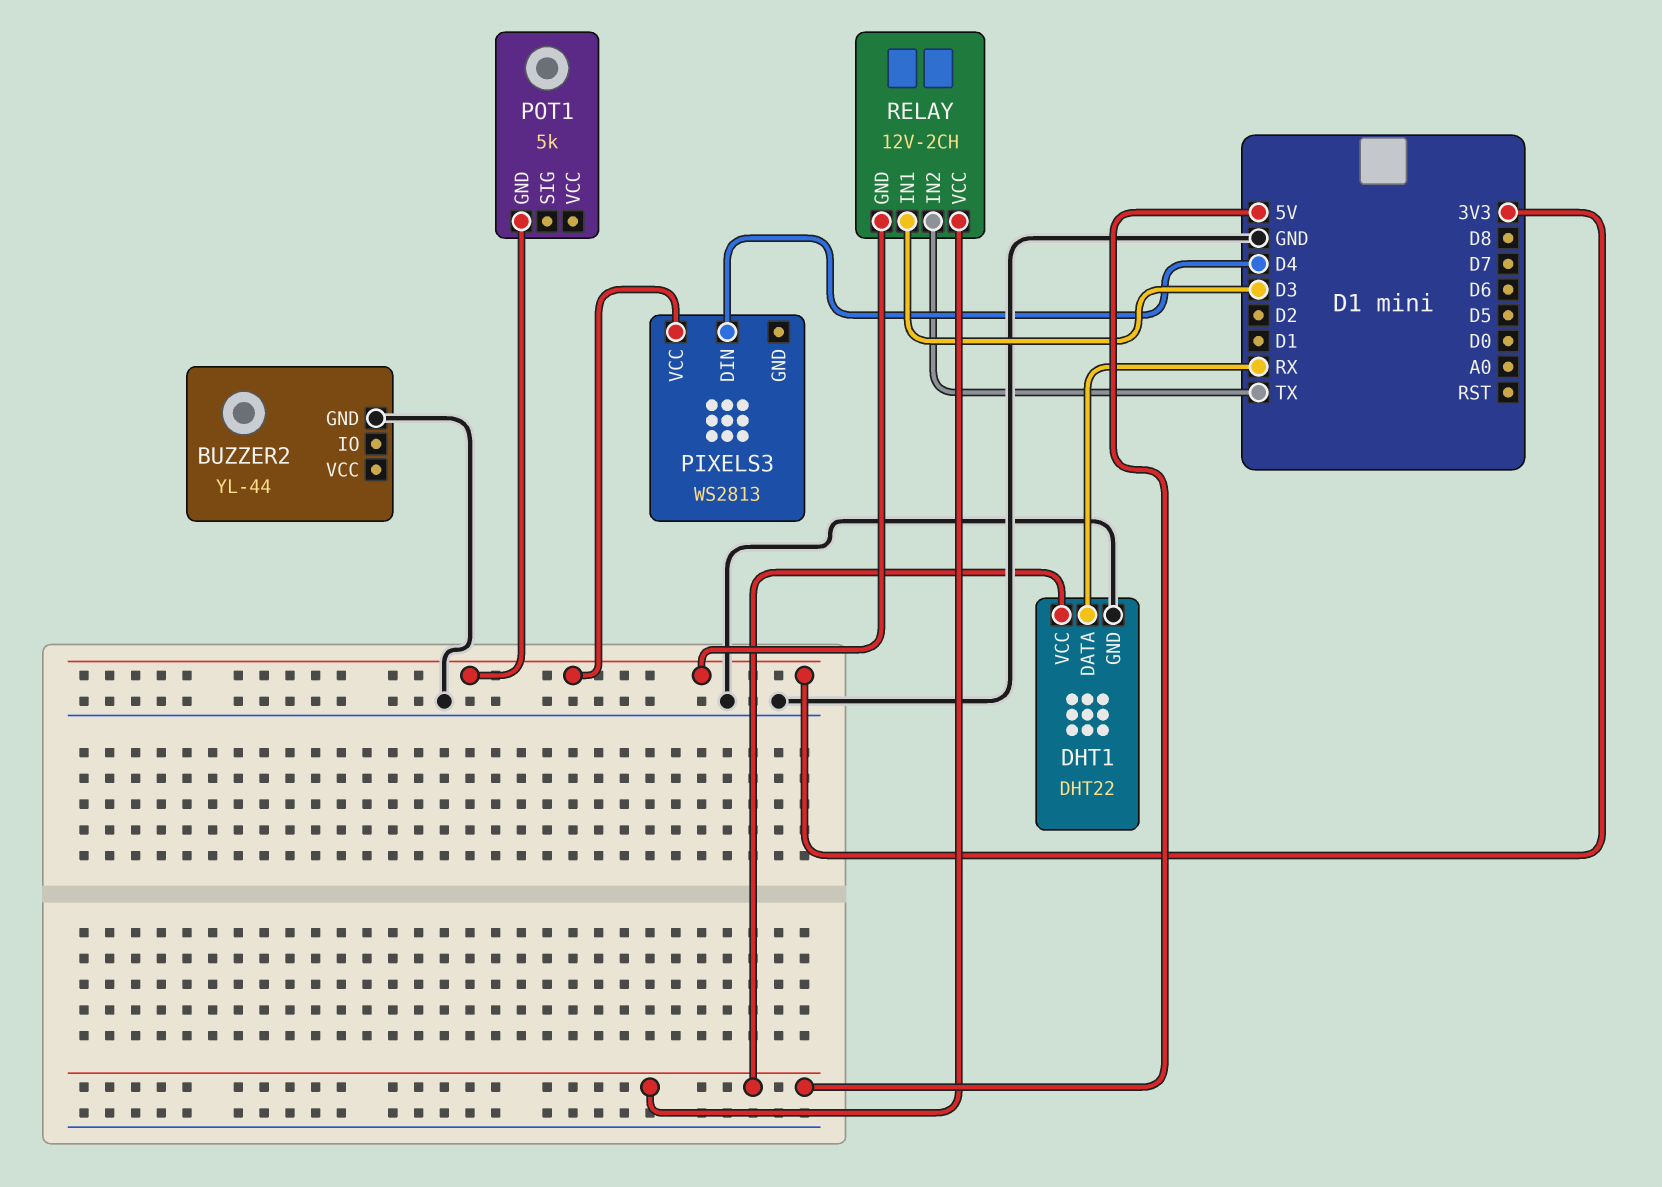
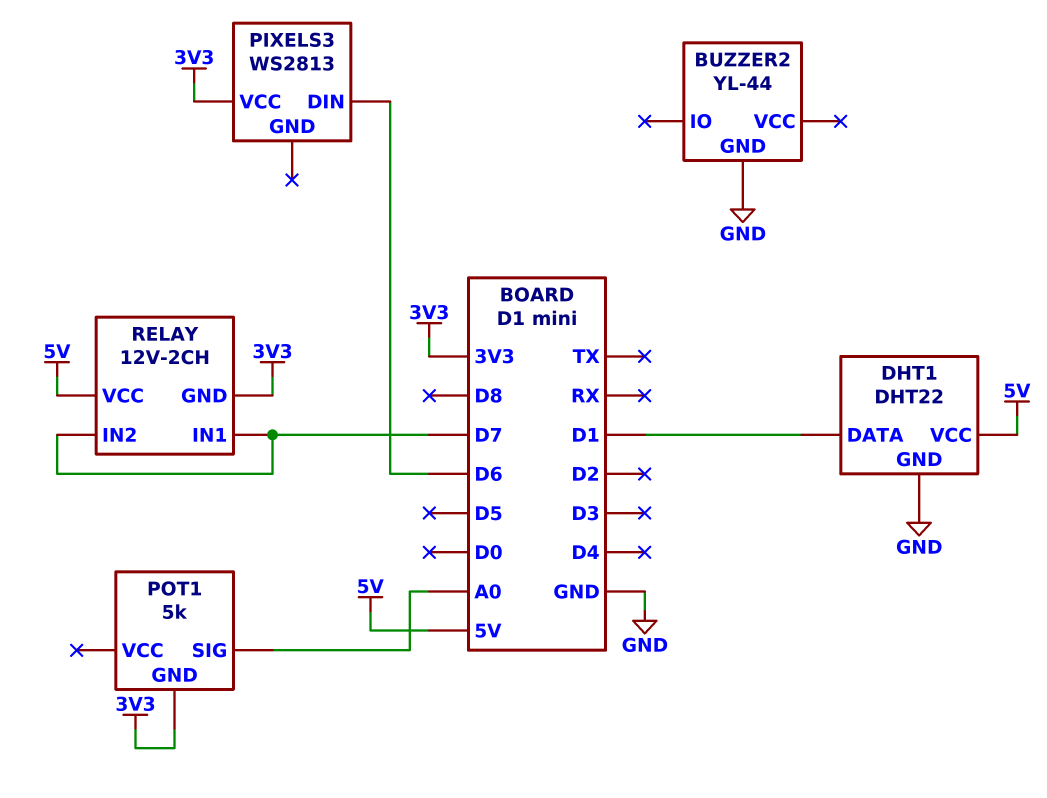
DHT1 pin DATA: RX -> D1
PIXELS3 pin DIN: D4 -> D6
POT1 pin SIG: none -> A0
RELAY pin IN1: D3 -> D7
RELAY pin IN2: TX -> D7

